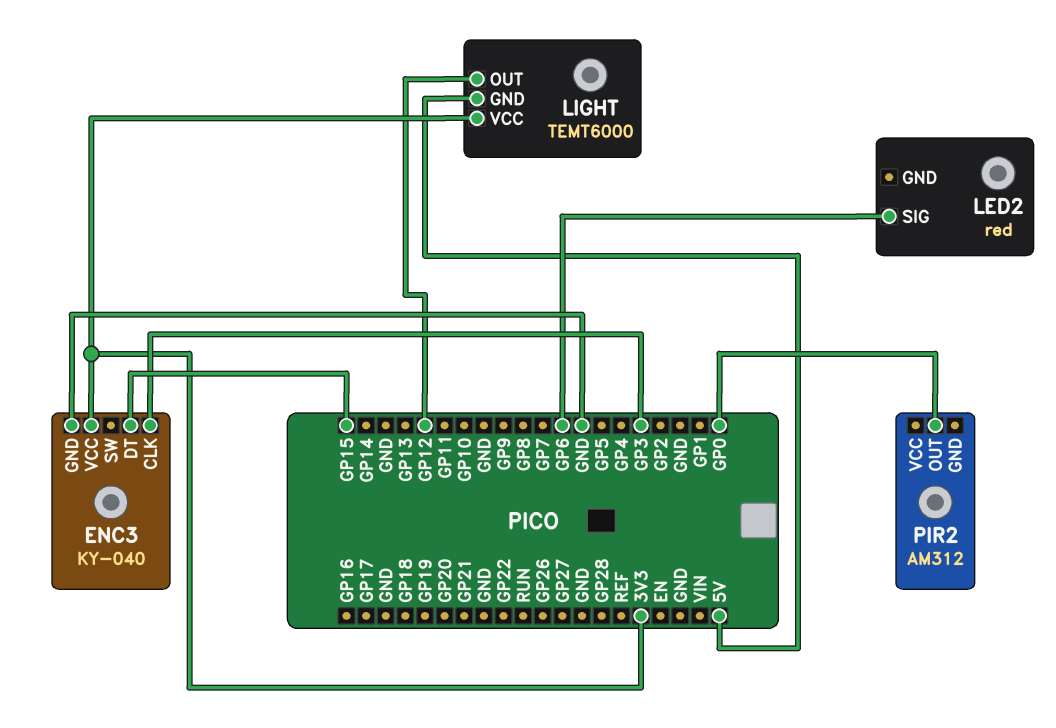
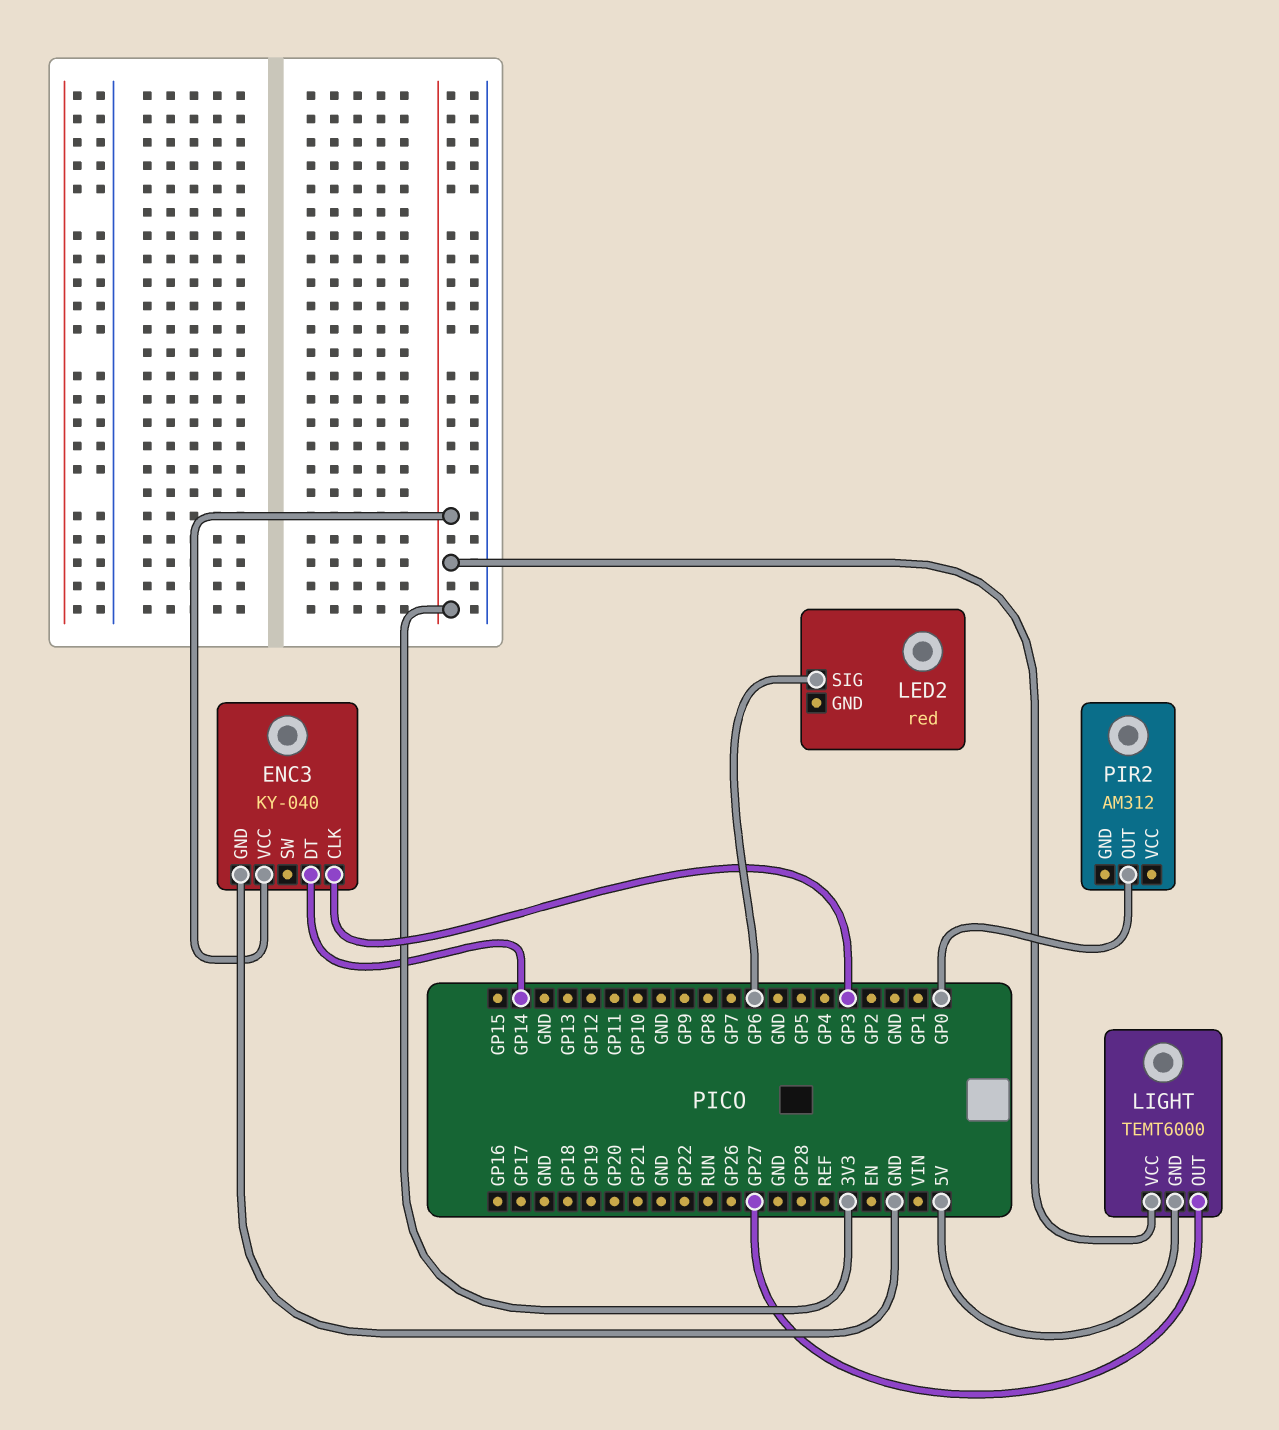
ENC3 pin DT: GP15 -> GP14
LIGHT pin OUT: GP12 -> GP27

